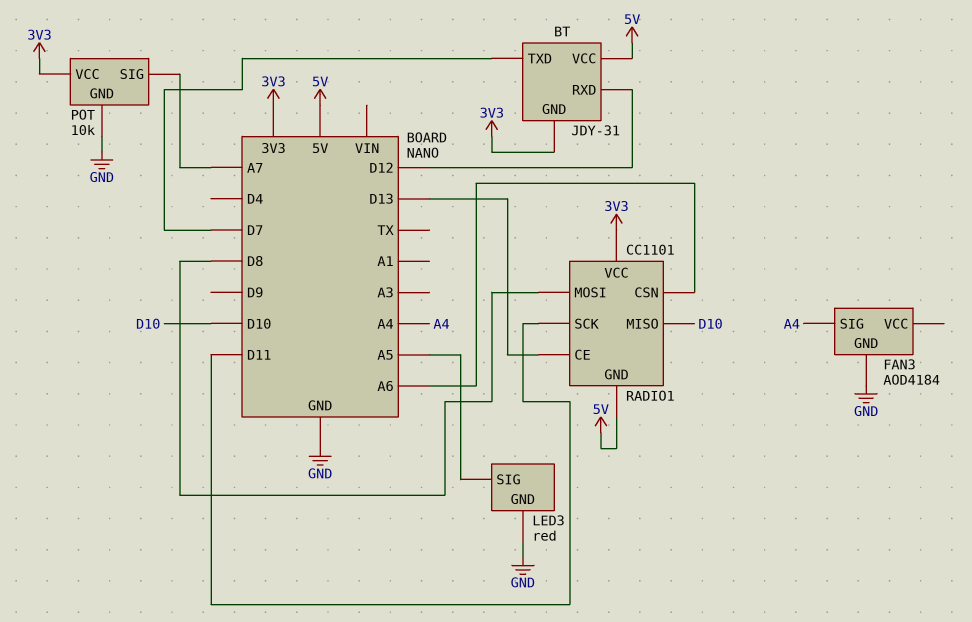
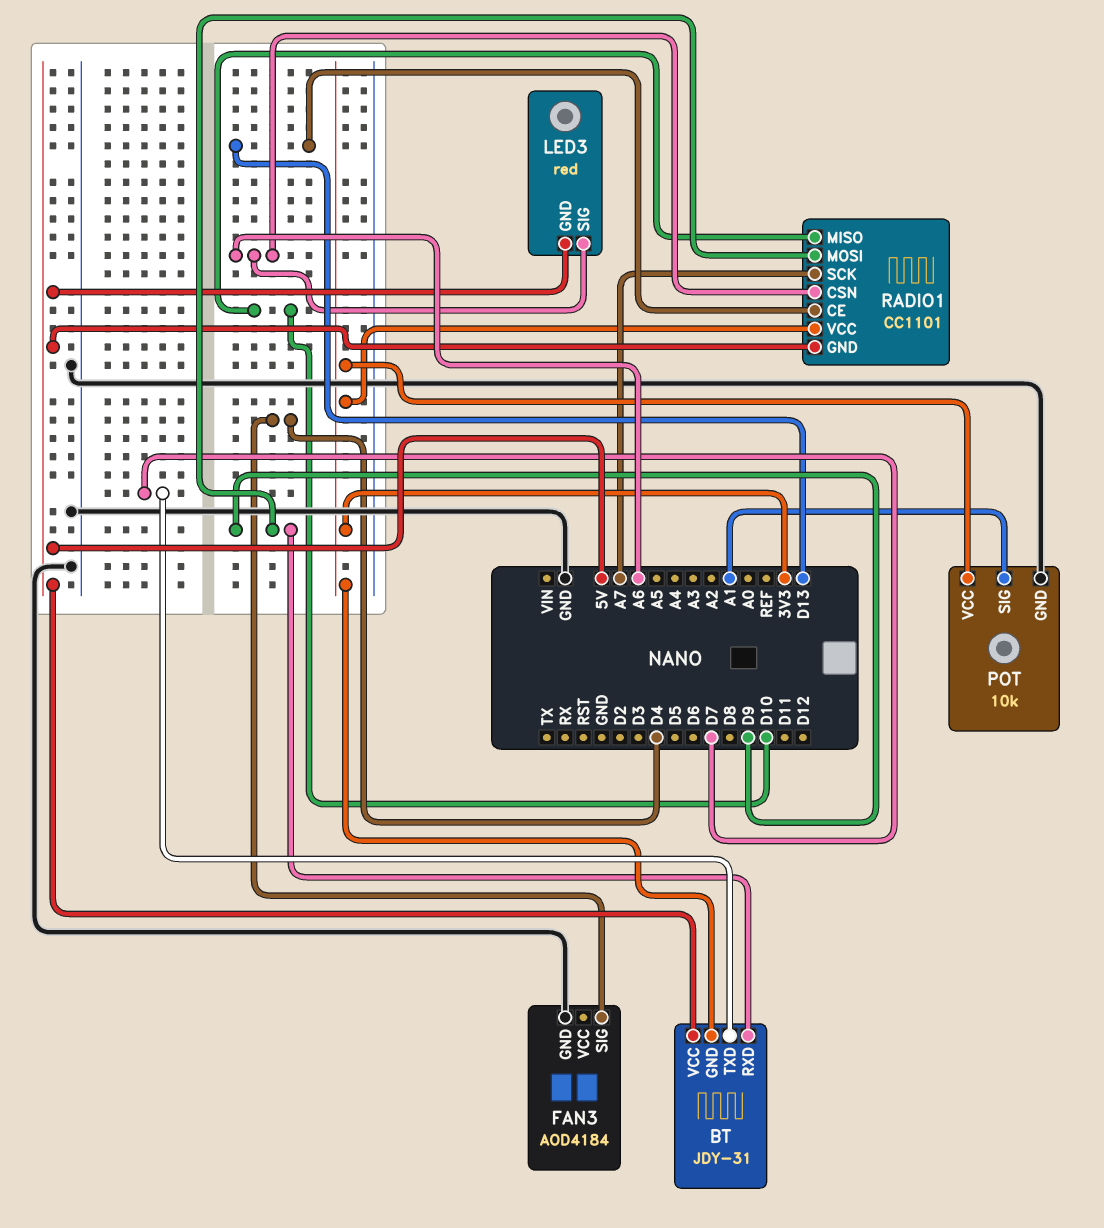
BT pin RXD: D12 -> D9
FAN3 pin SIG: A4 -> D4
LED3 pin GND: GND -> 5V
LED3 pin SIG: A5 -> A6
POT pin SIG: A7 -> A1
RADIO1 pin MOSI: D8 -> D9
RADIO1 pin SCK: D11 -> A7

